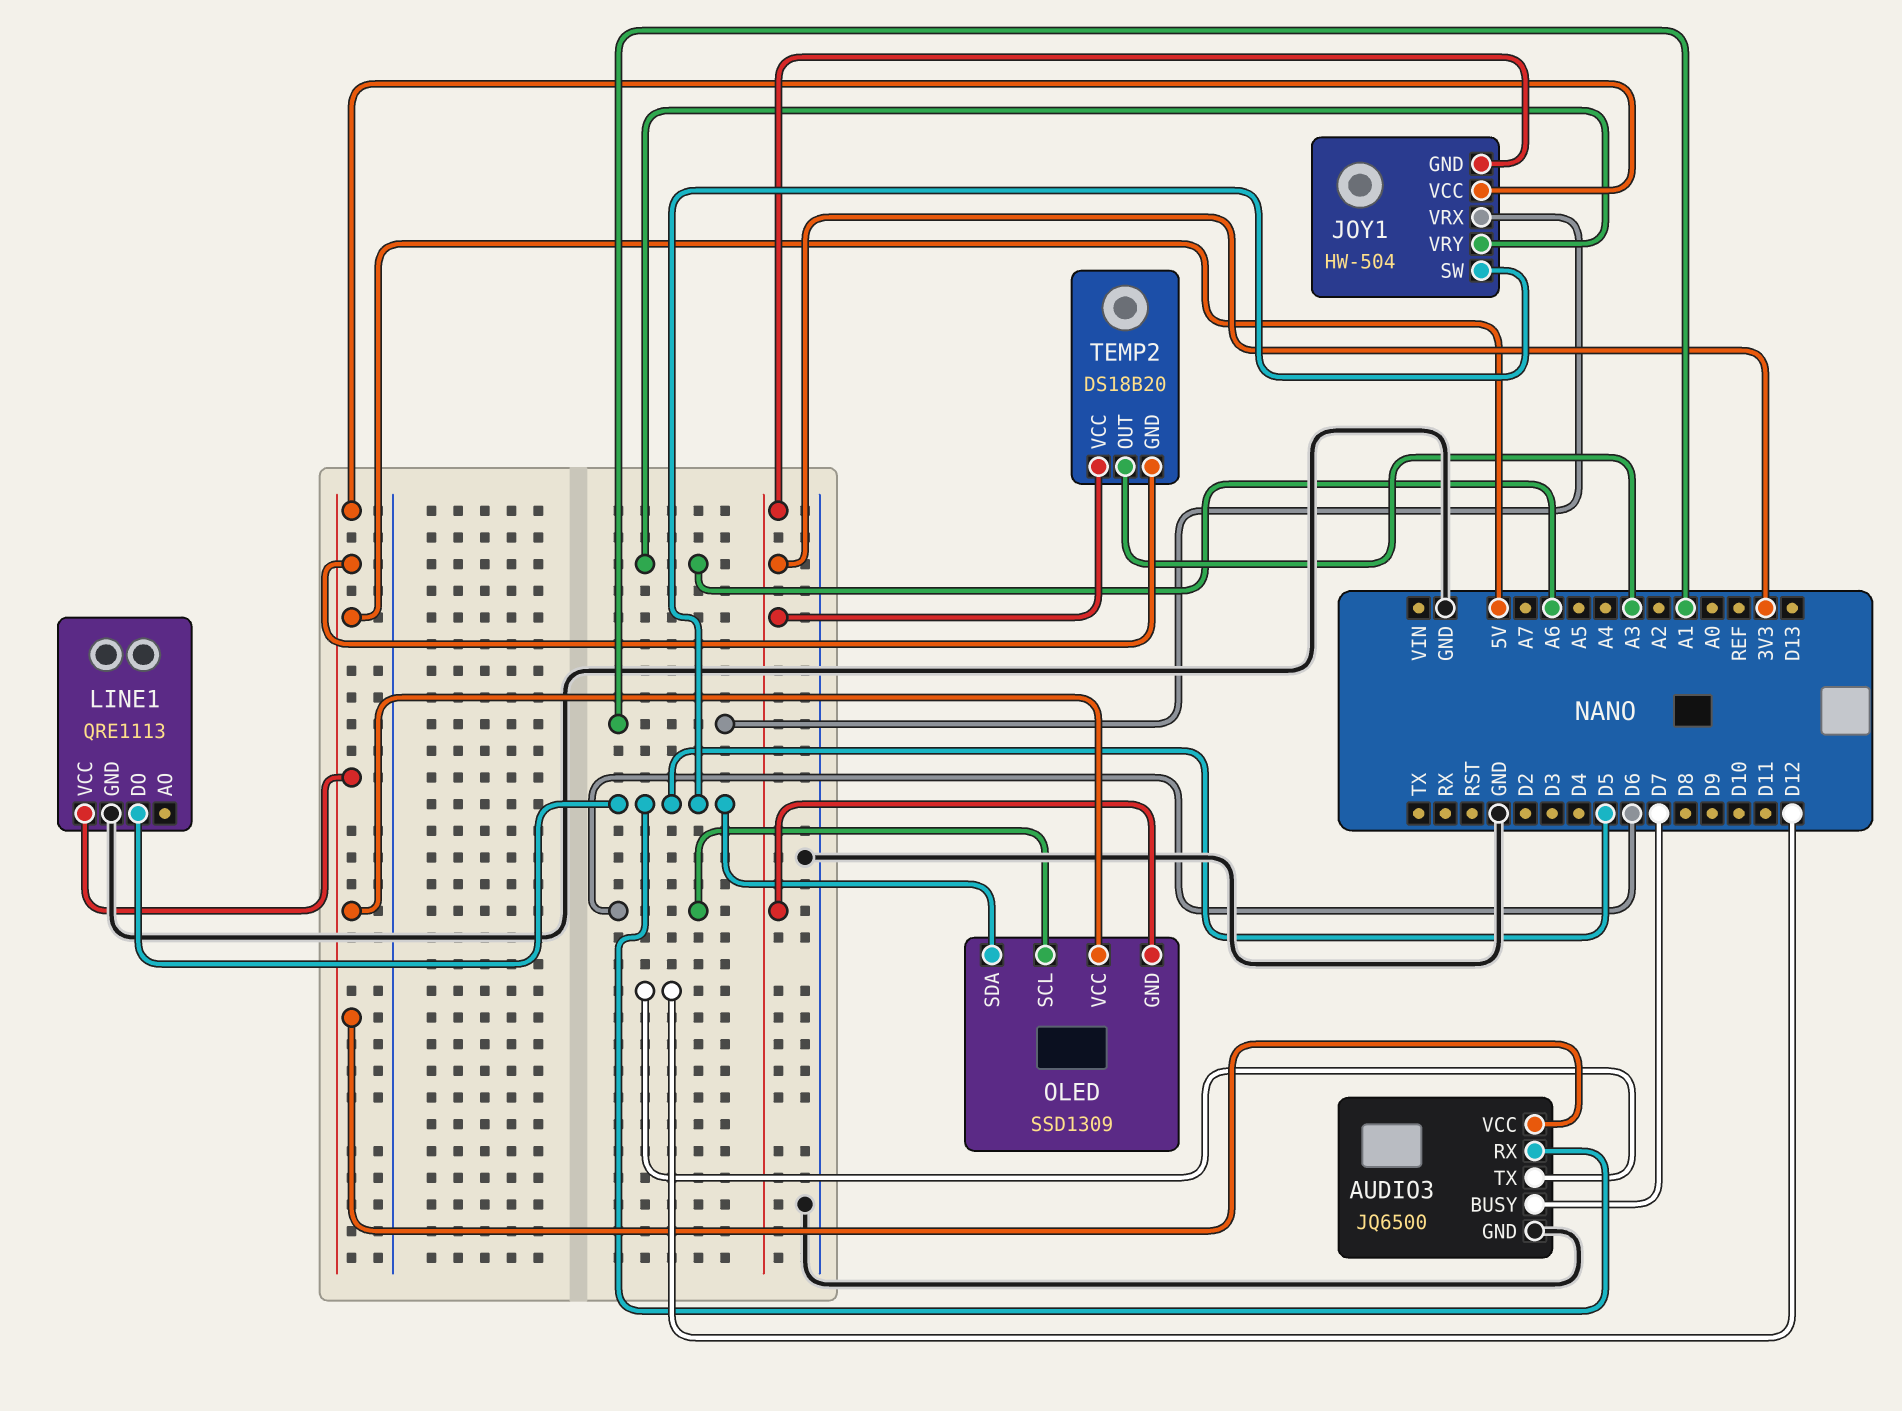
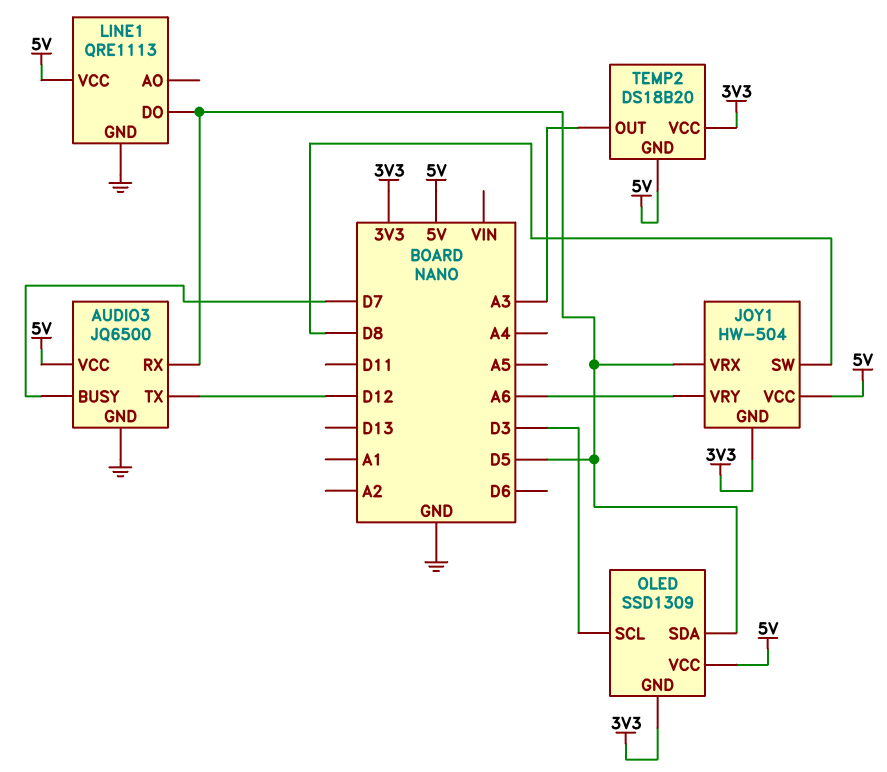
JOY1 pin SW: D5 -> D8
JOY1 pin VRX: A1 -> D5
OLED pin SCL: D6 -> D3

